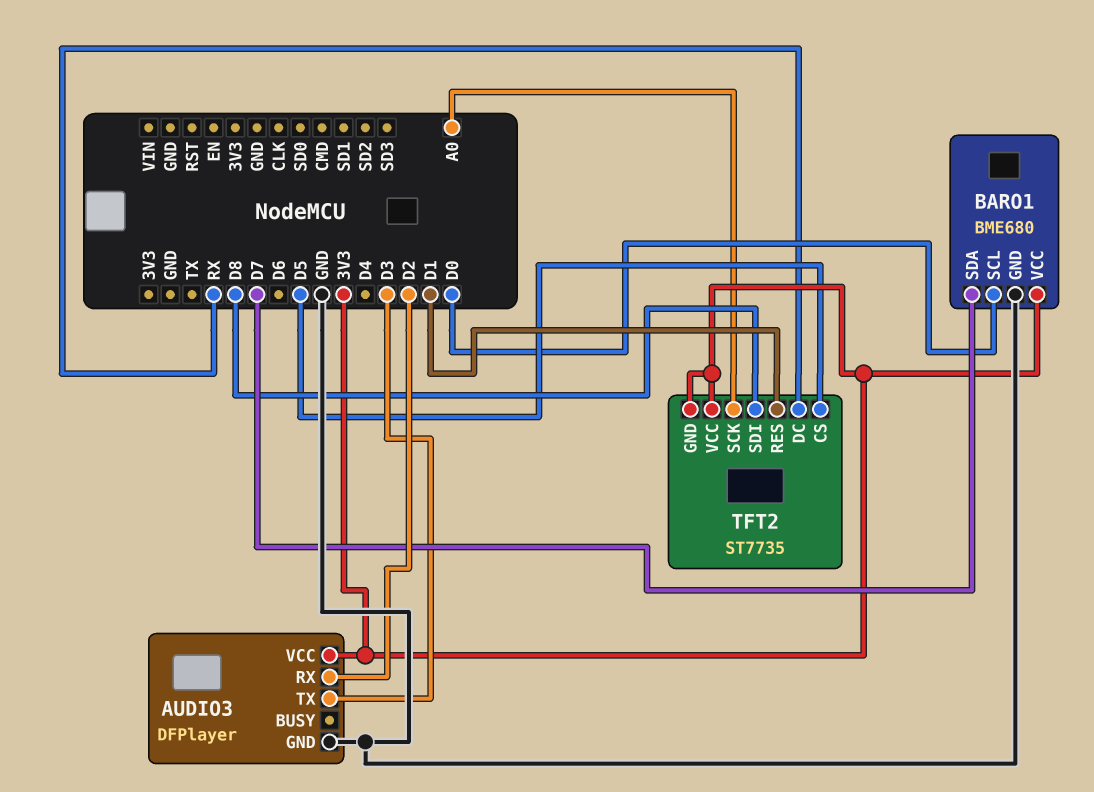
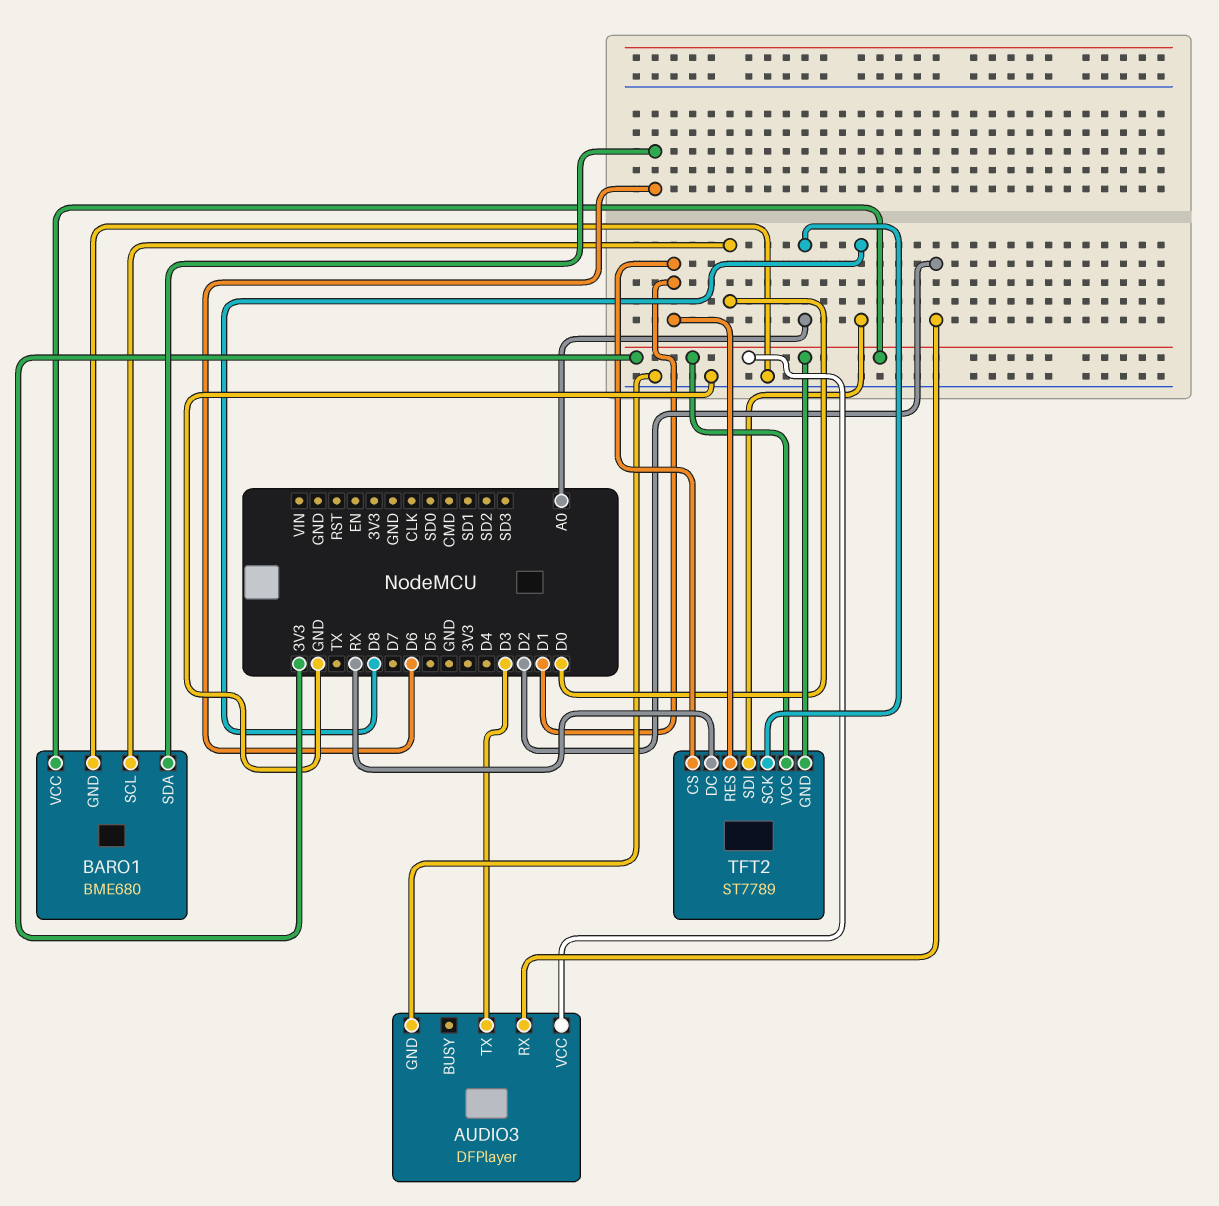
BARO1 pin SDA: D7 -> D6
TFT2: ST7735 -> ST7789
TFT2 pin CS: D5 -> D1

